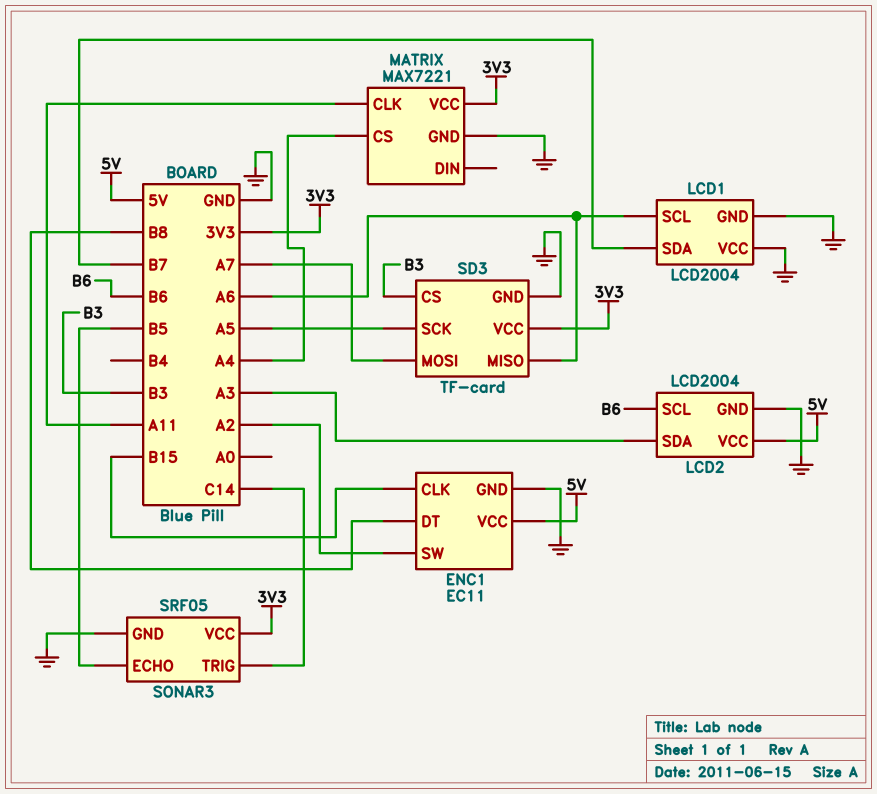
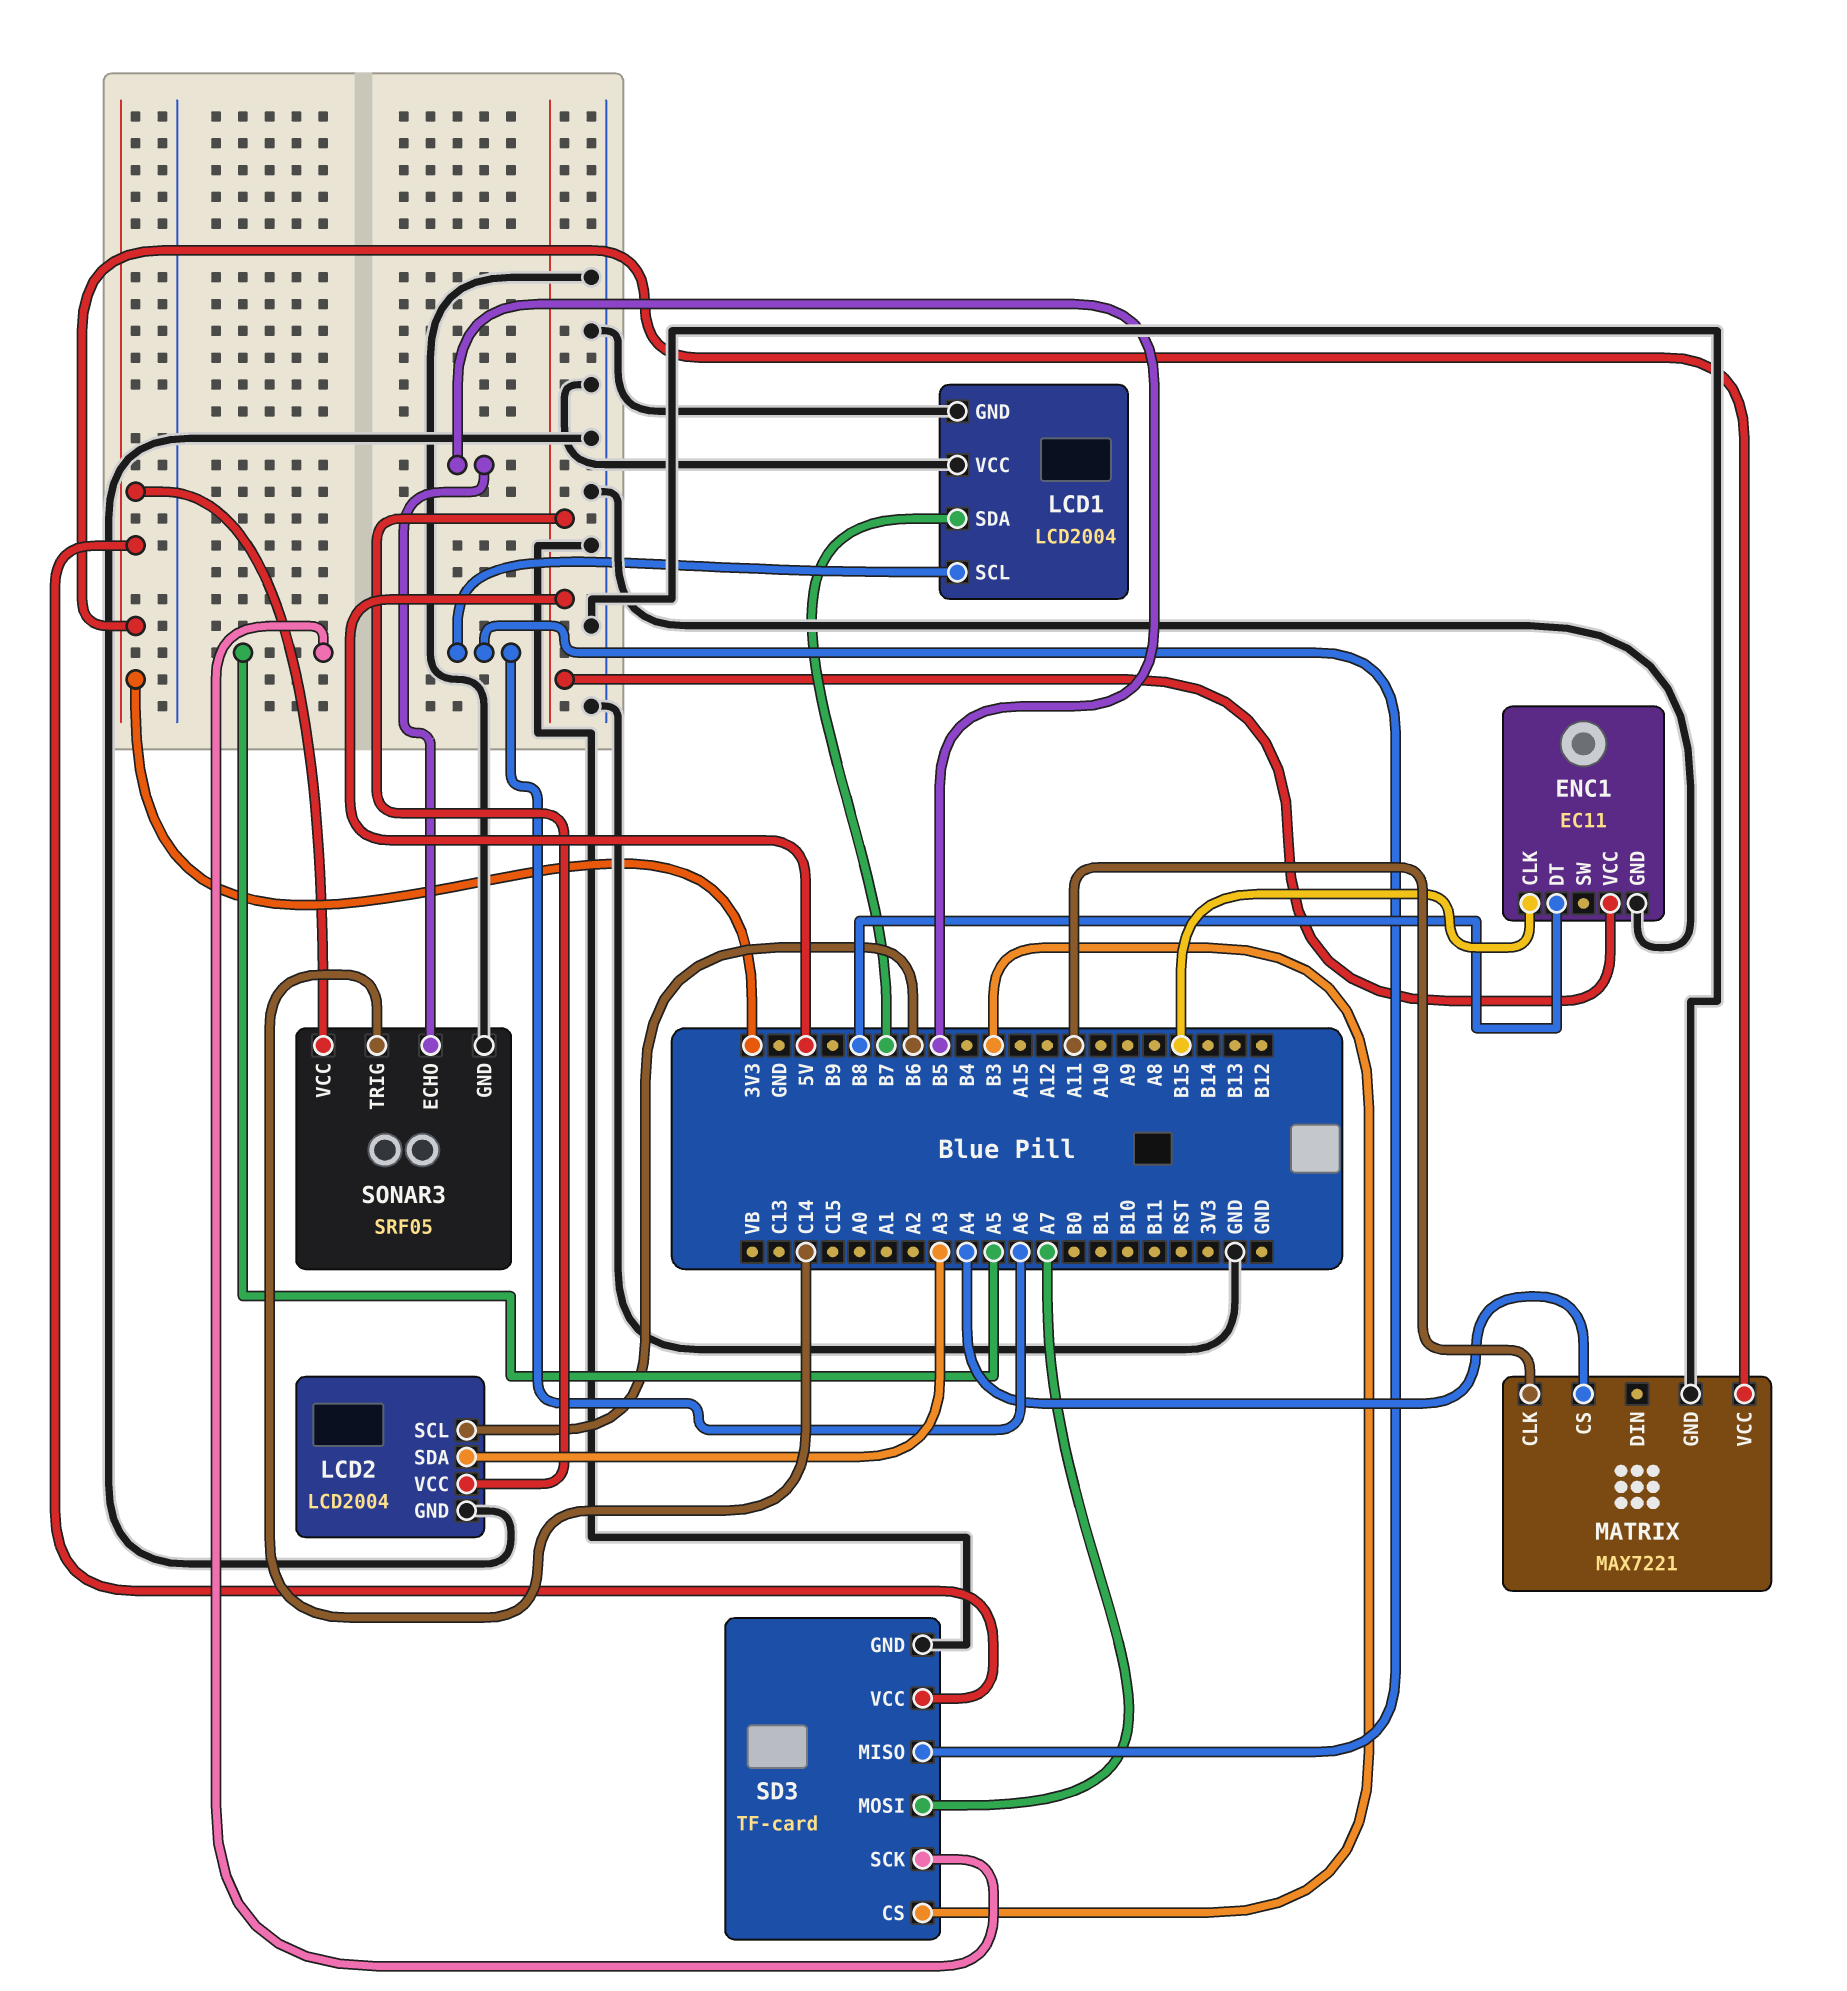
ENC1 pin SW: A2 -> none

